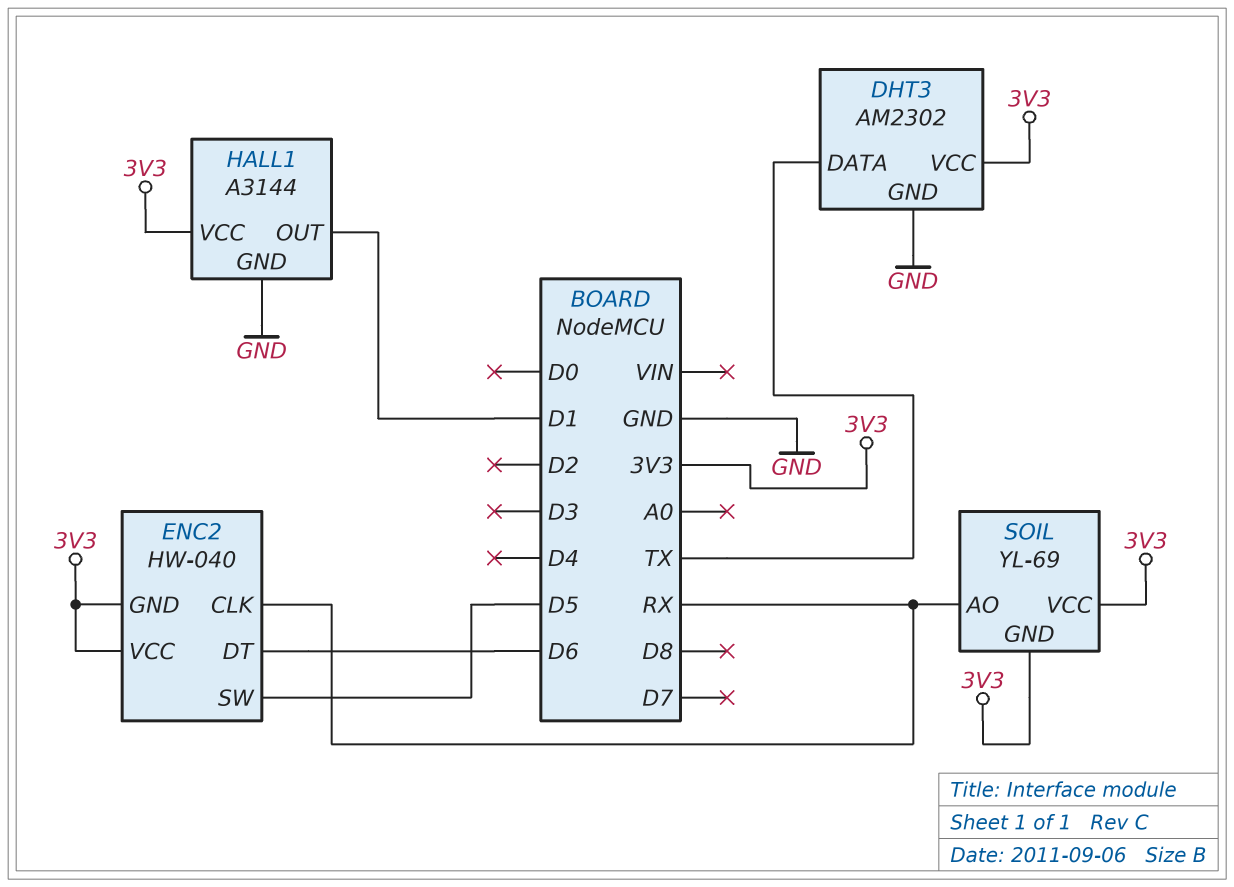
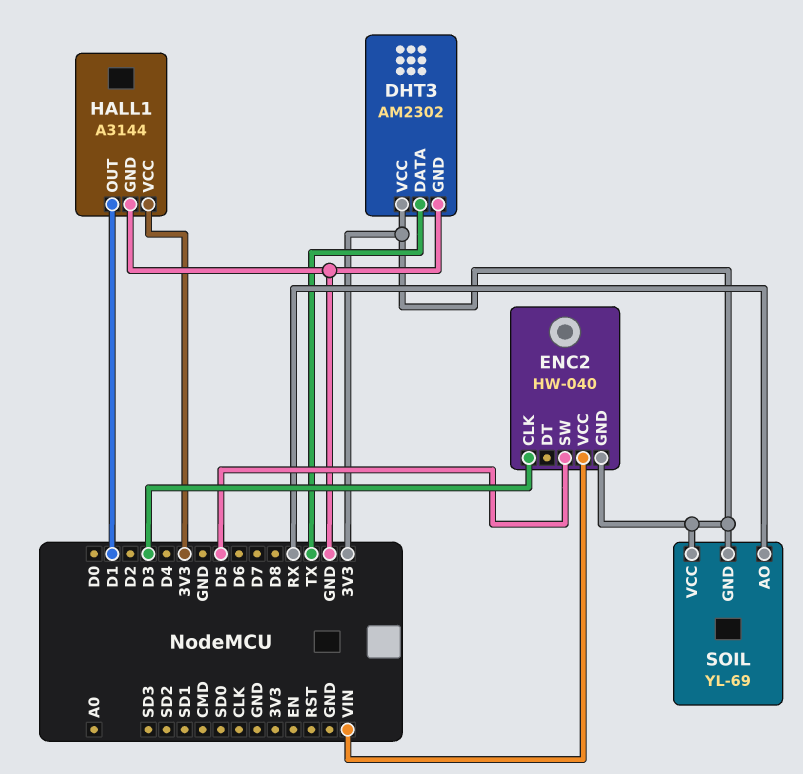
ENC2 pin CLK: RX -> D3
ENC2 pin DT: D6 -> none
ENC2 pin VCC: 3V3 -> VIN

